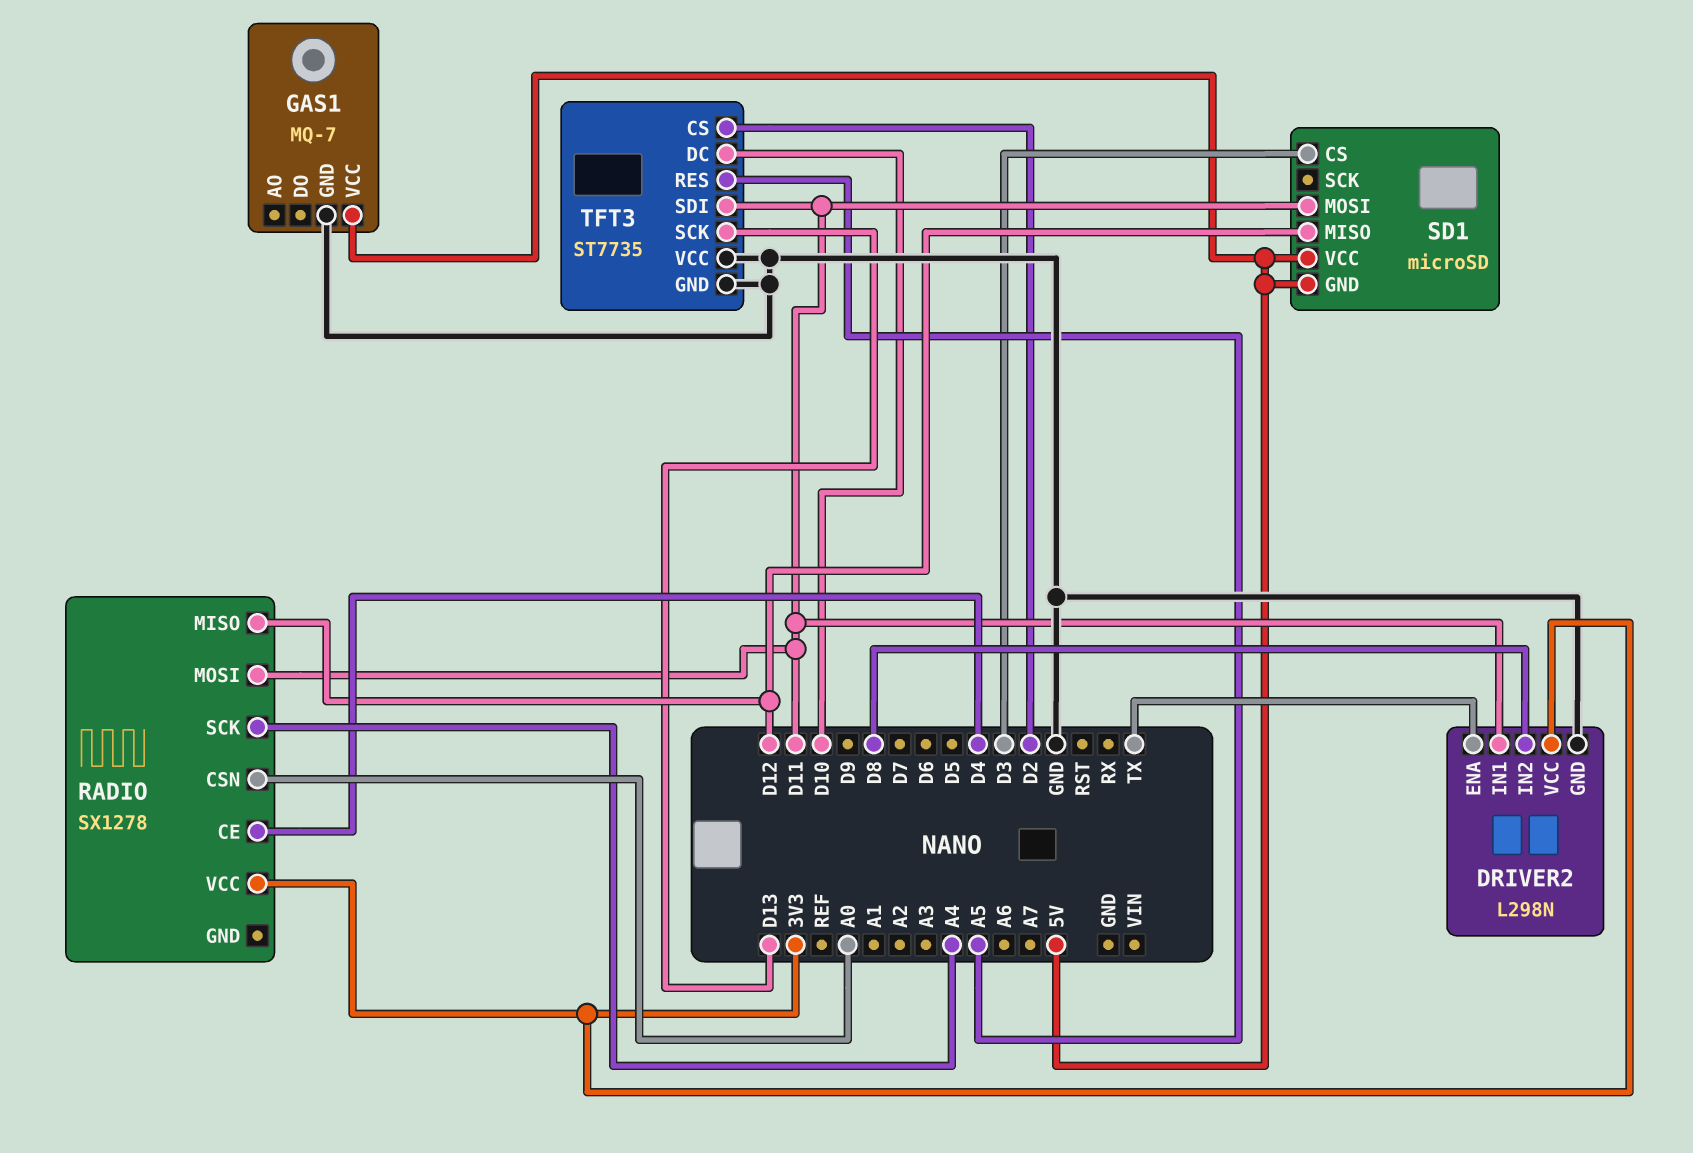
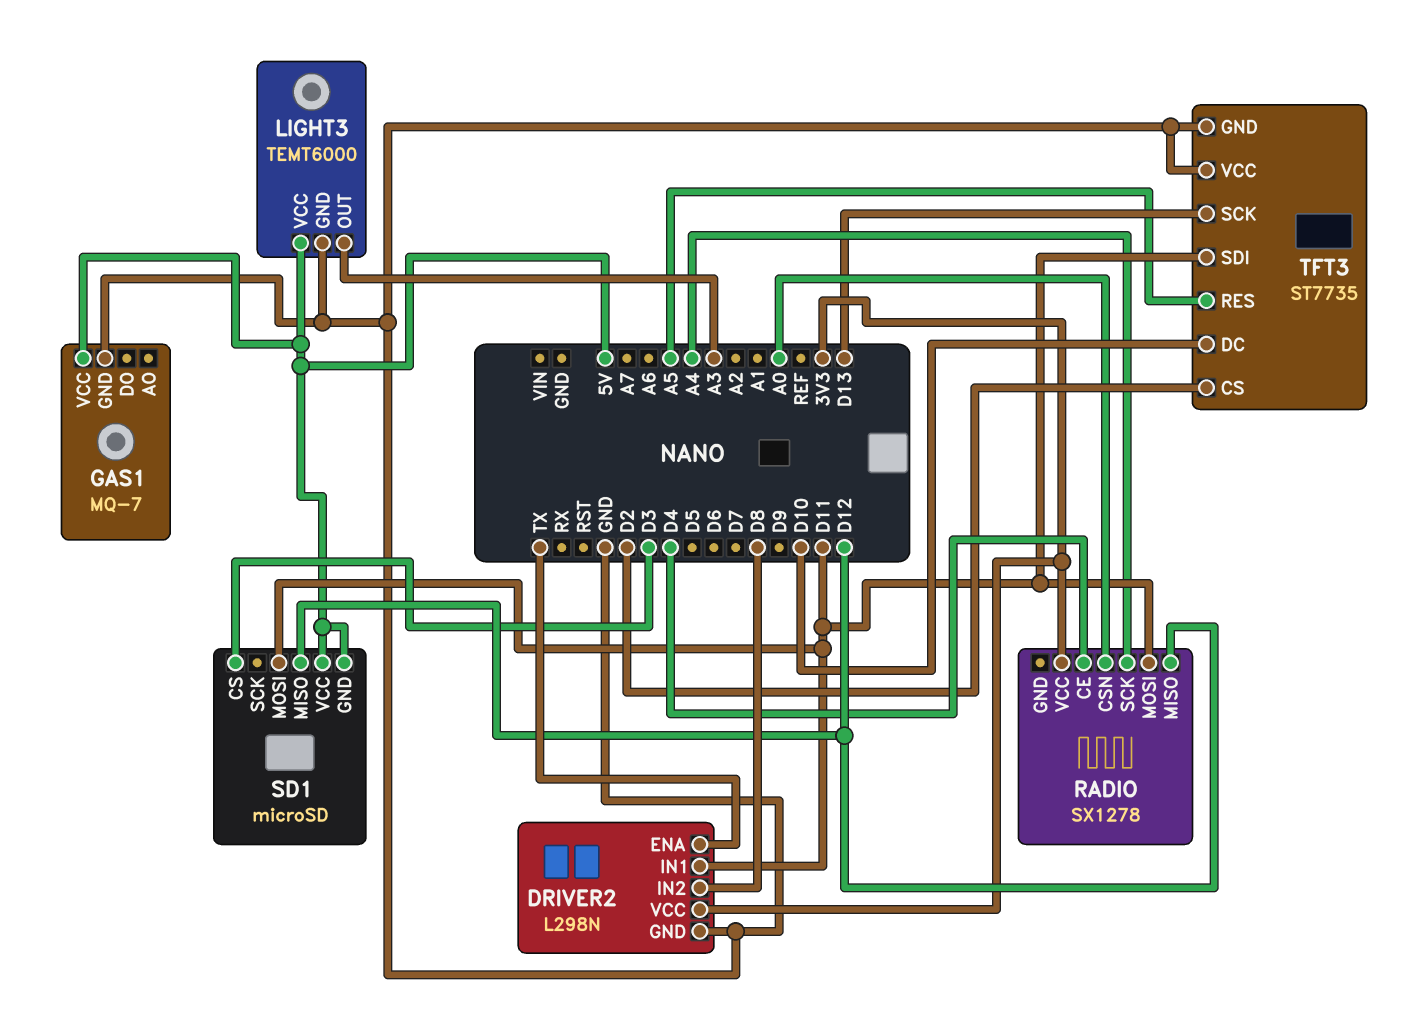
LIGHT3: none -> TEMT6000
LIGHT3 pin GND: none -> GND
LIGHT3 pin OUT: none -> A3
LIGHT3 pin VCC: none -> 5V

